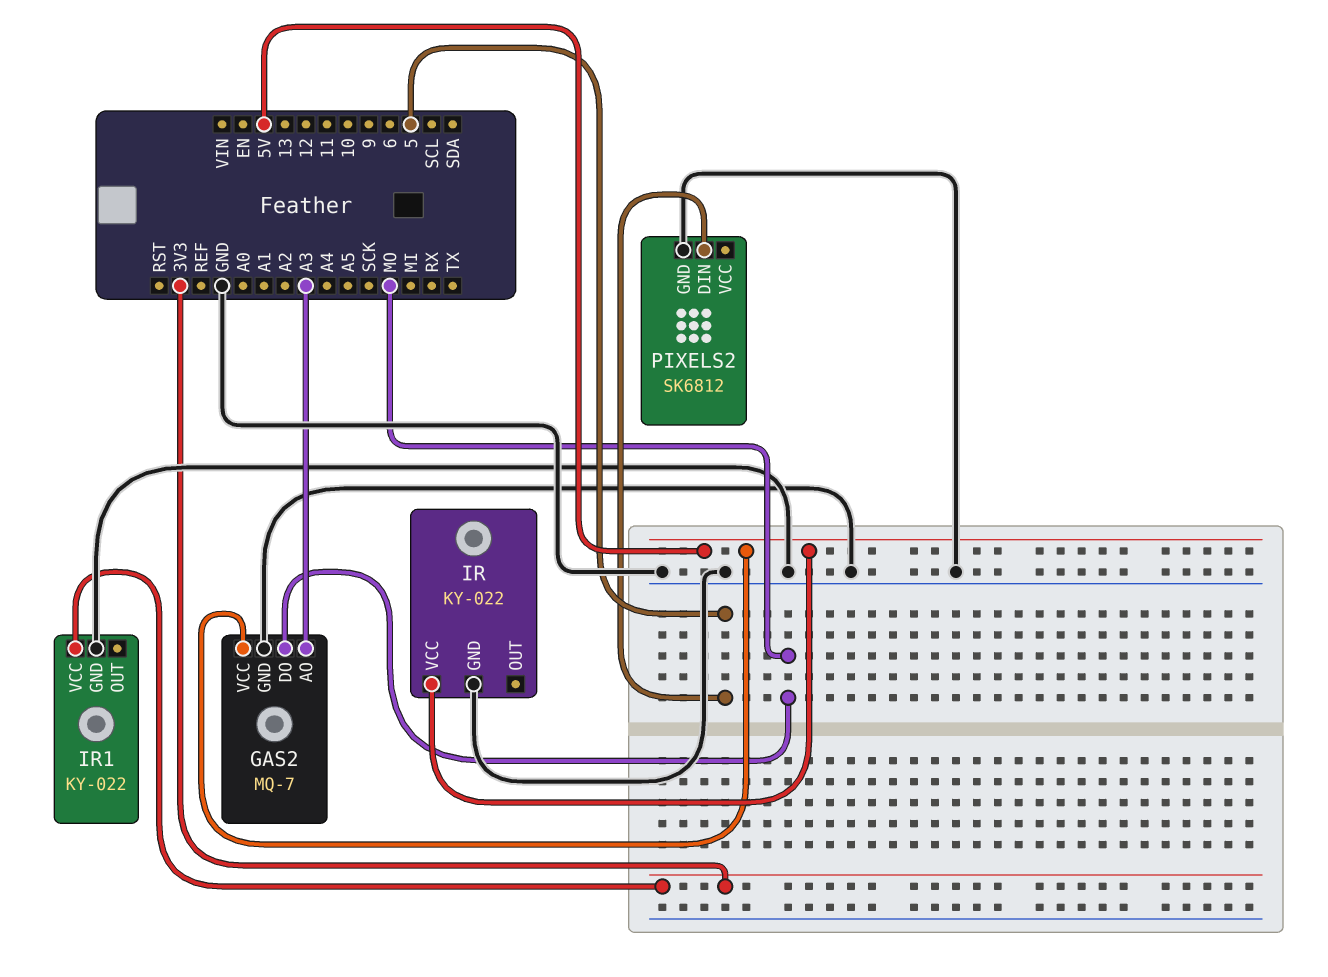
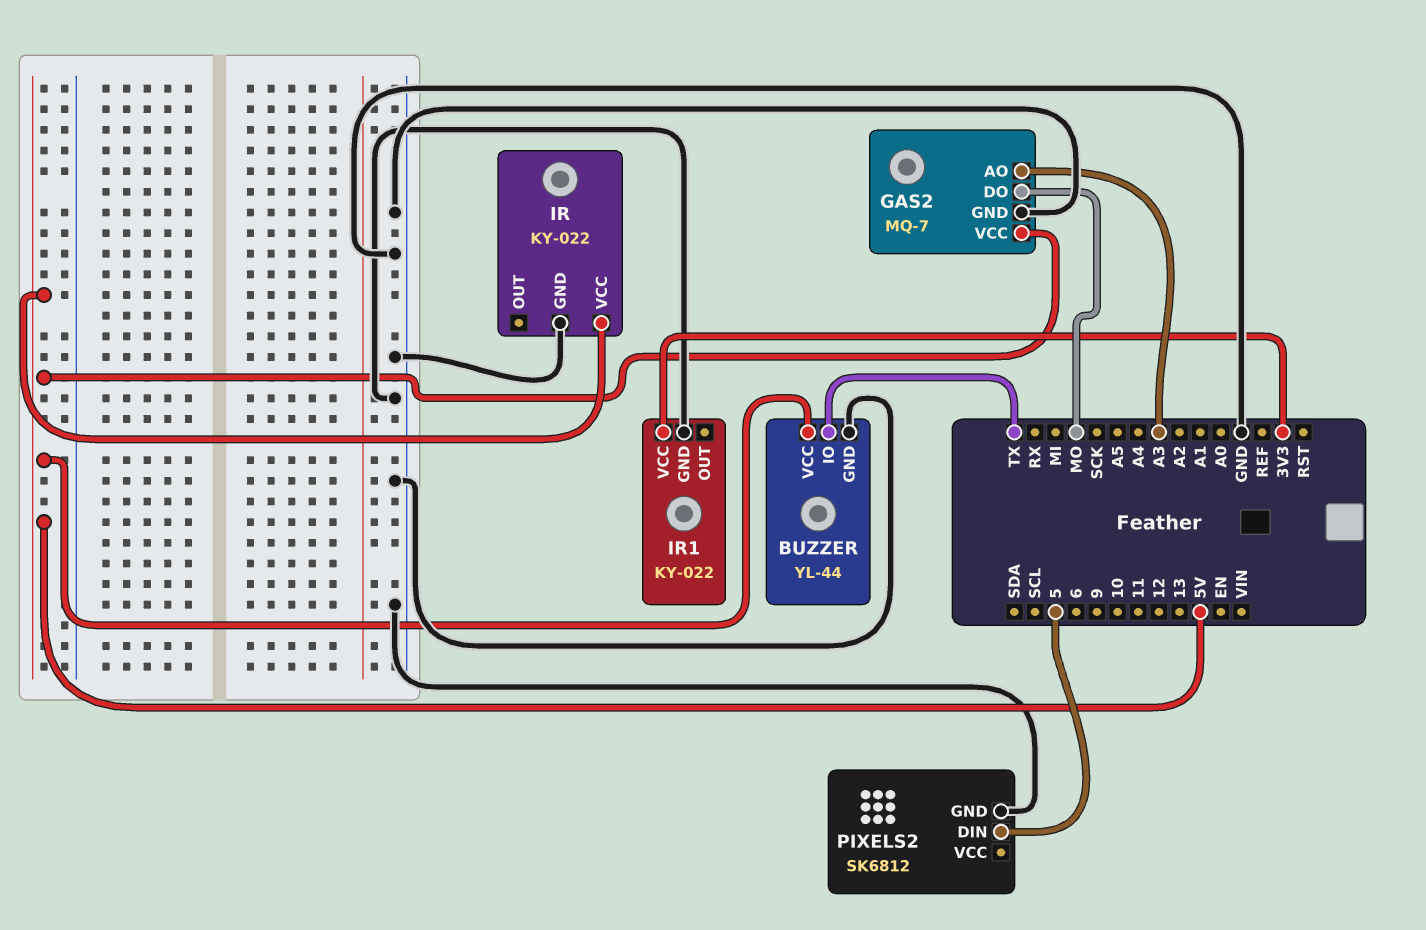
BUZZER: none -> YL-44
BUZZER pin GND: none -> GND
BUZZER pin IO: none -> TX
BUZZER pin VCC: none -> 5V

